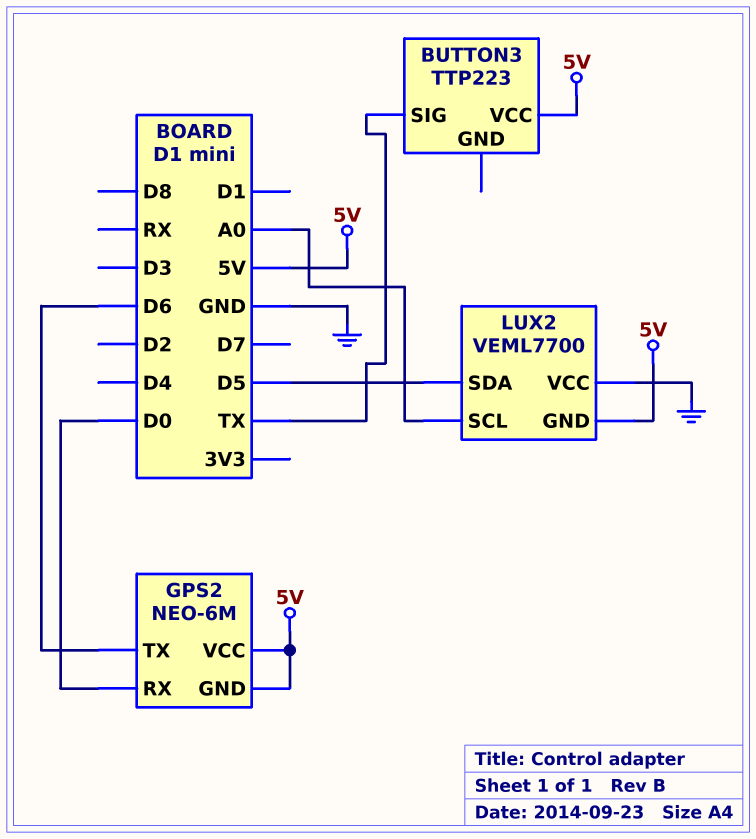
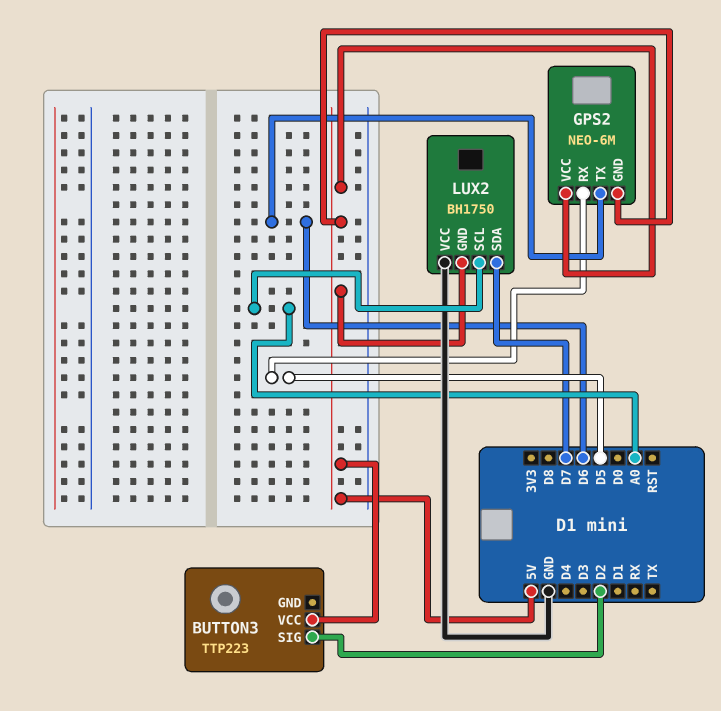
BUTTON3 pin SIG: TX -> D2
GPS2 pin RX: D0 -> D5
LUX2: VEML7700 -> BH1750
LUX2 pin SDA: D5 -> D7

